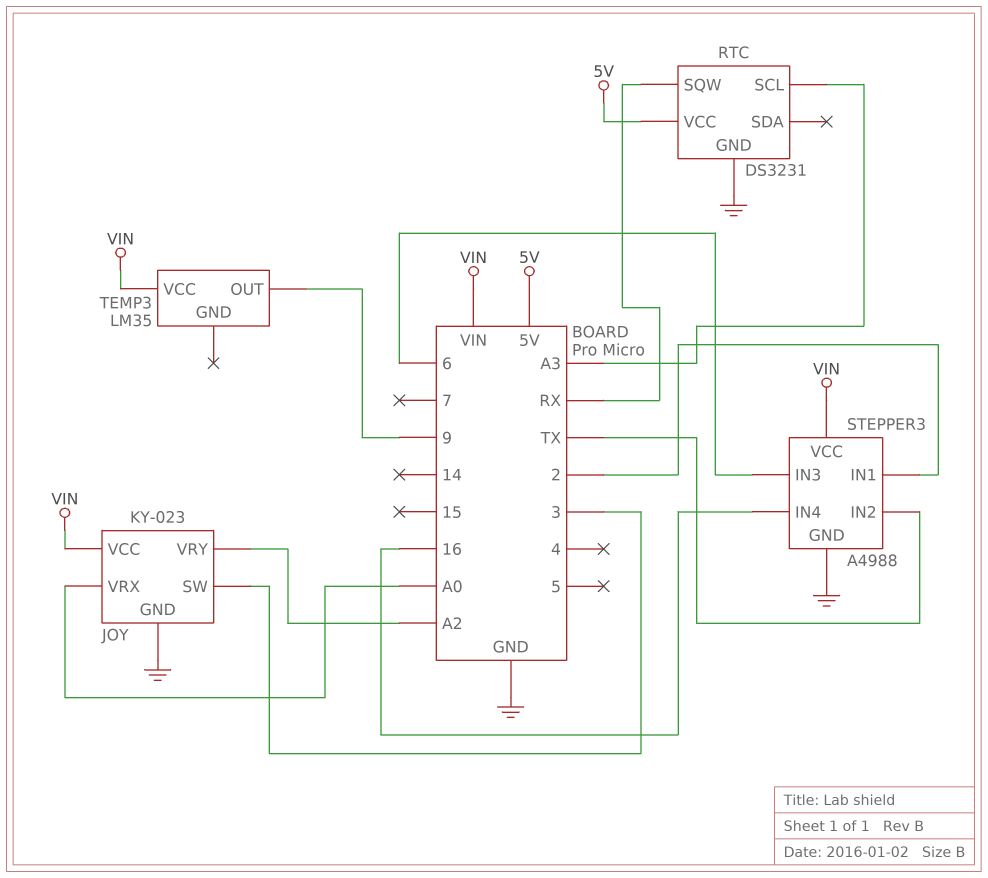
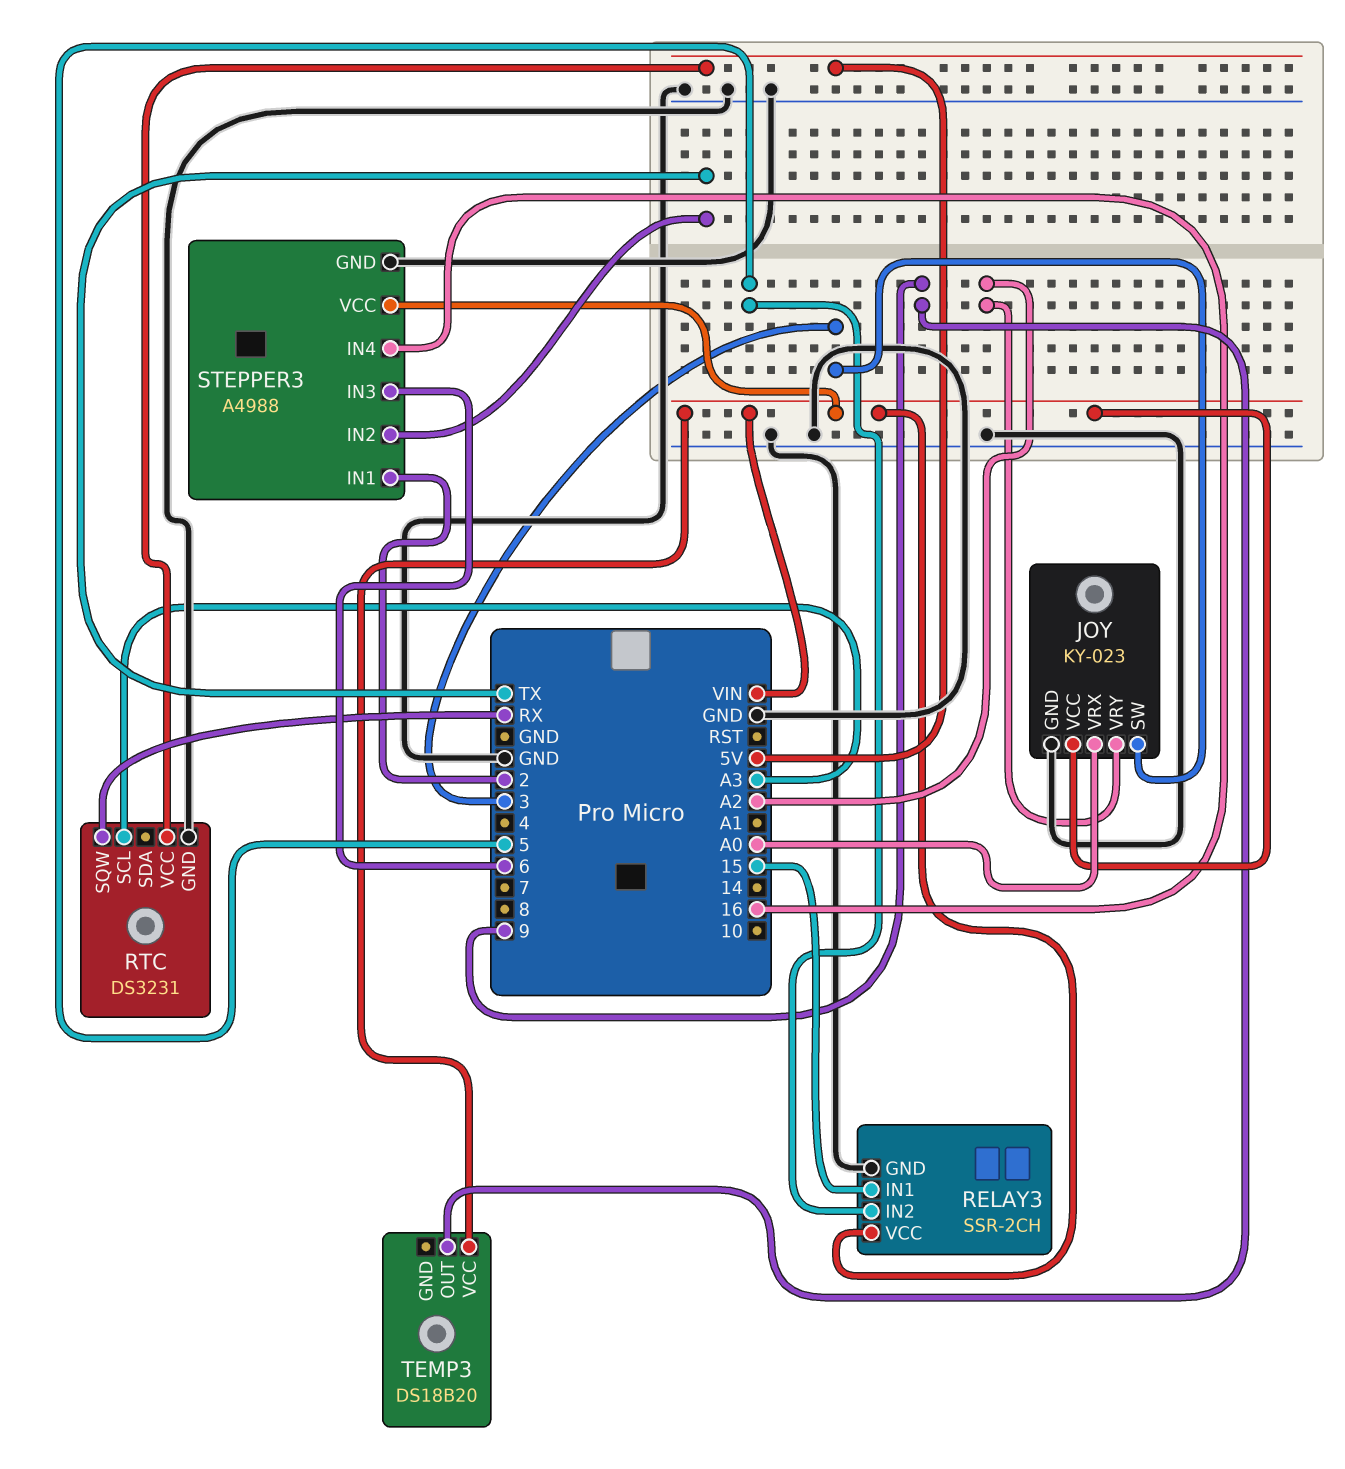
RELAY3: none -> SSR-2CH
RELAY3 pin GND: none -> GND
RELAY3 pin IN1: none -> 15
RELAY3 pin IN2: none -> 5
RELAY3 pin VCC: none -> VIN
TEMP3: LM35 -> DS18B20

